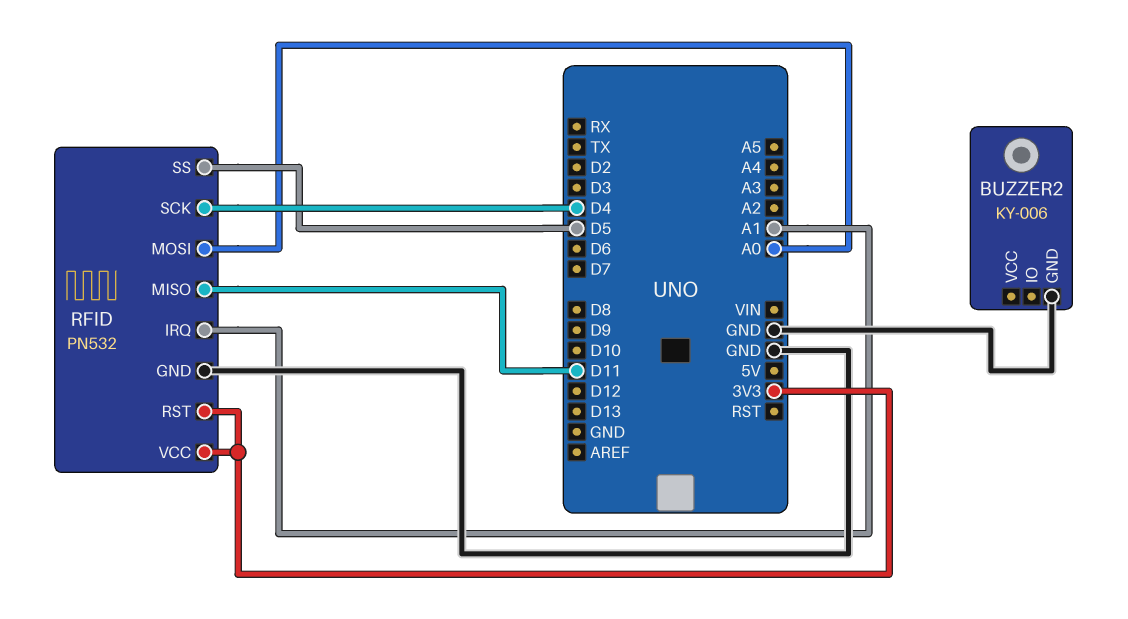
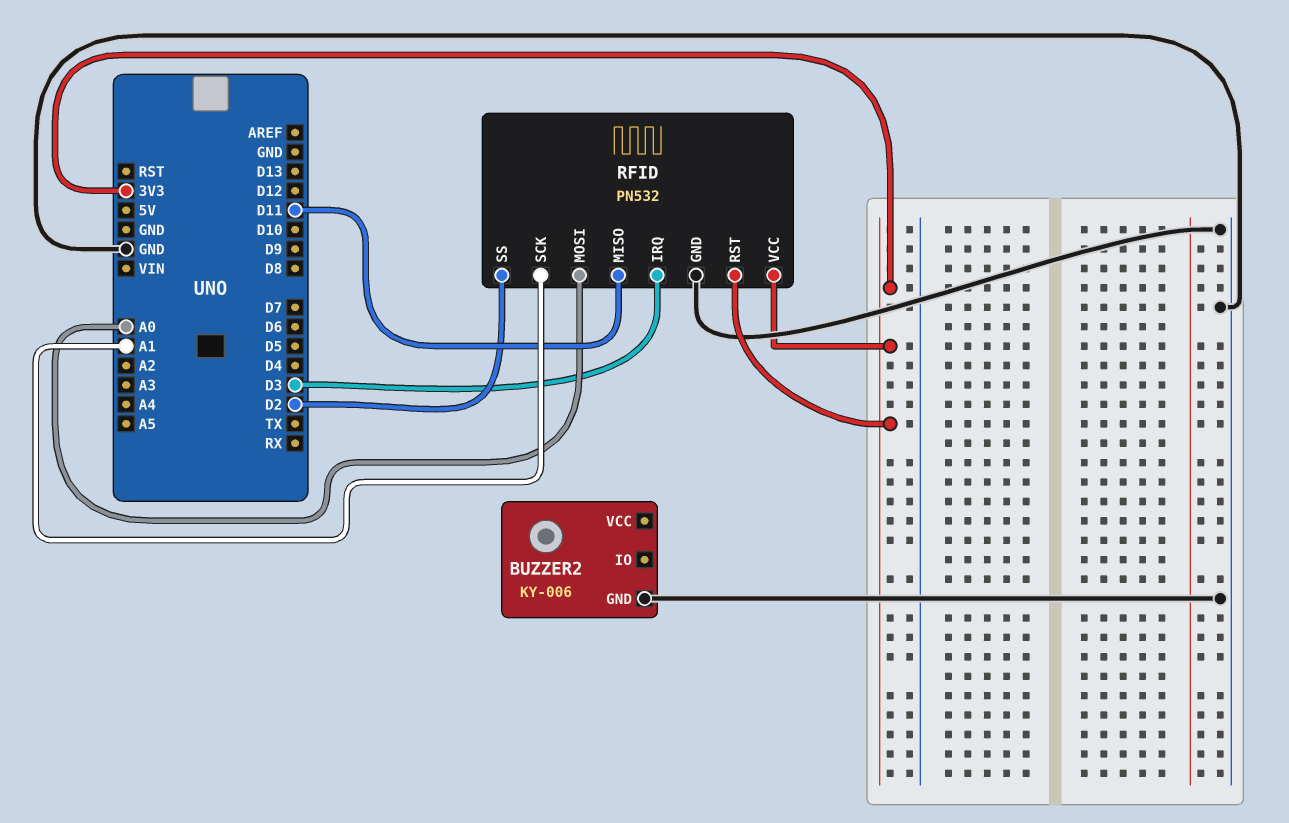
RFID pin IRQ: A1 -> D3
RFID pin SCK: D4 -> A1
RFID pin SS: D5 -> D2

